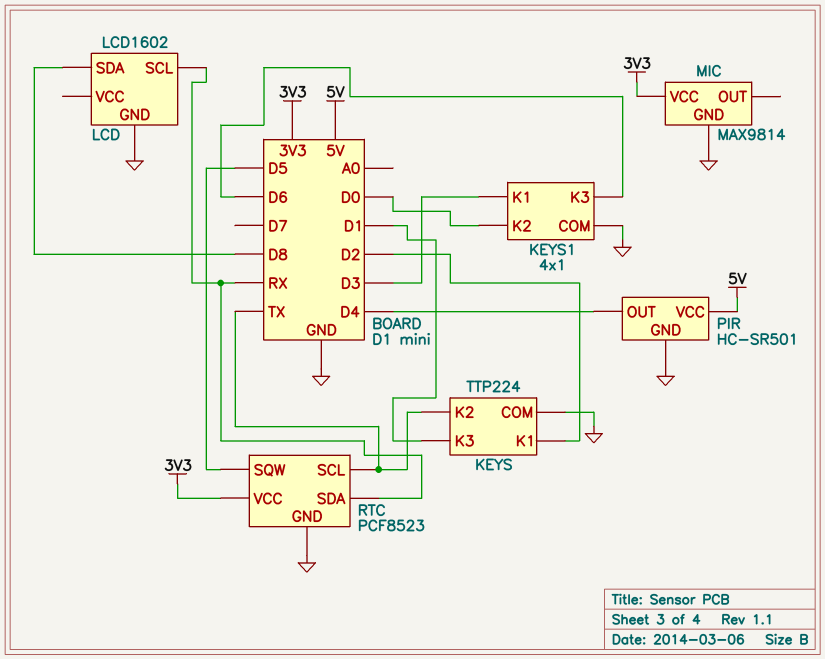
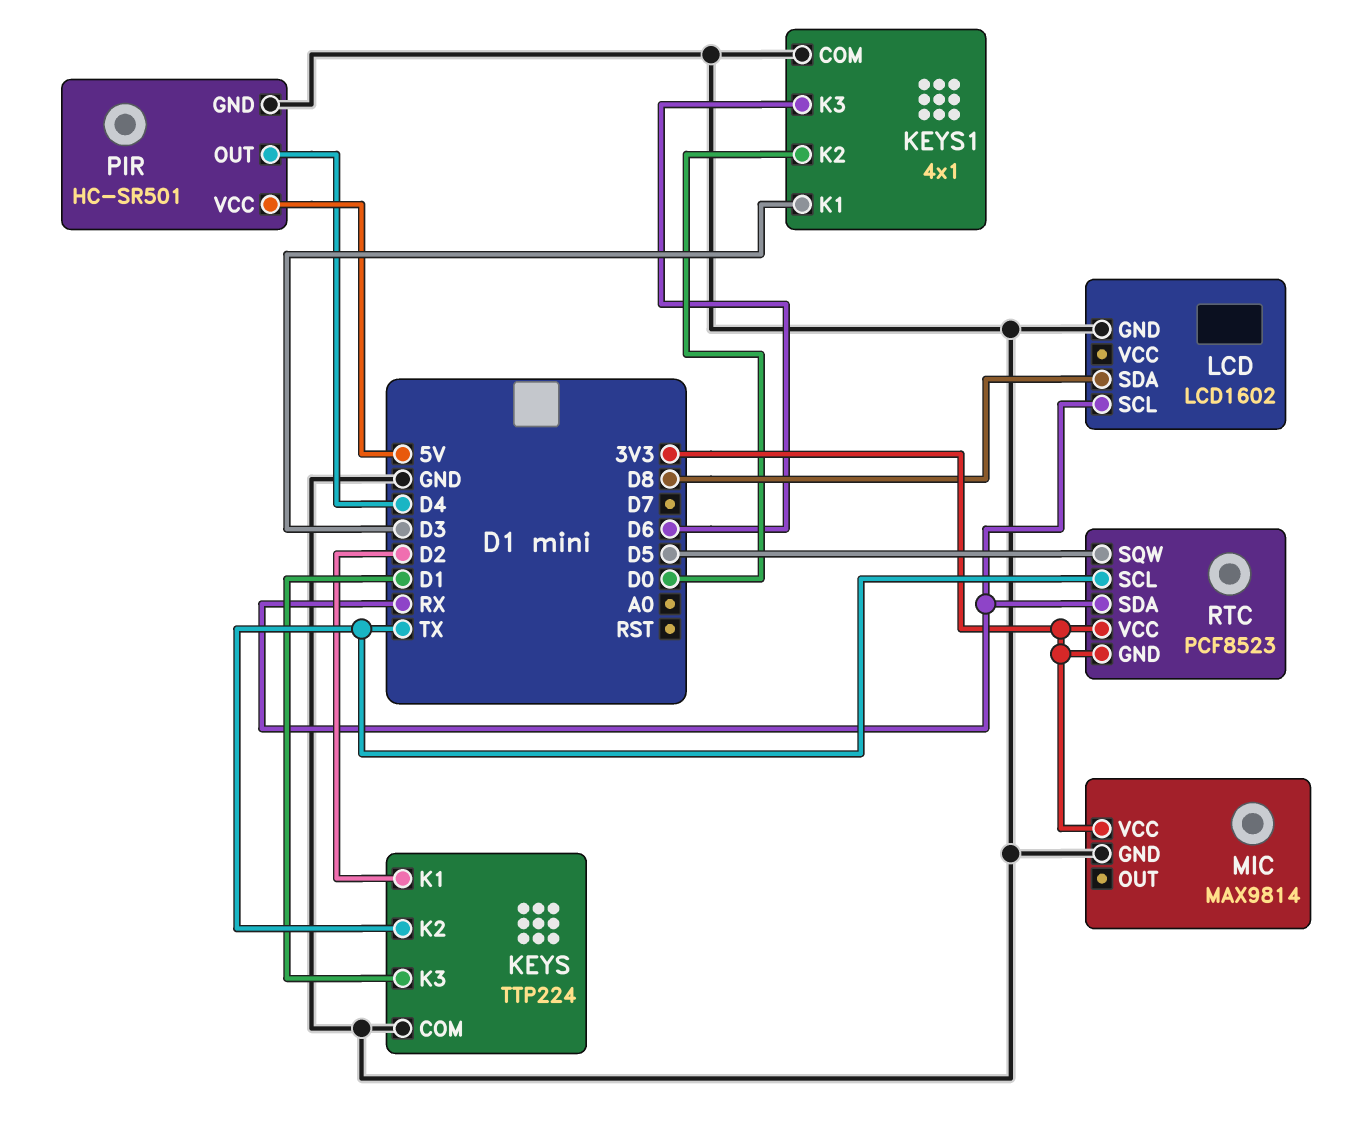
RTC pin GND: GND -> 3V3

